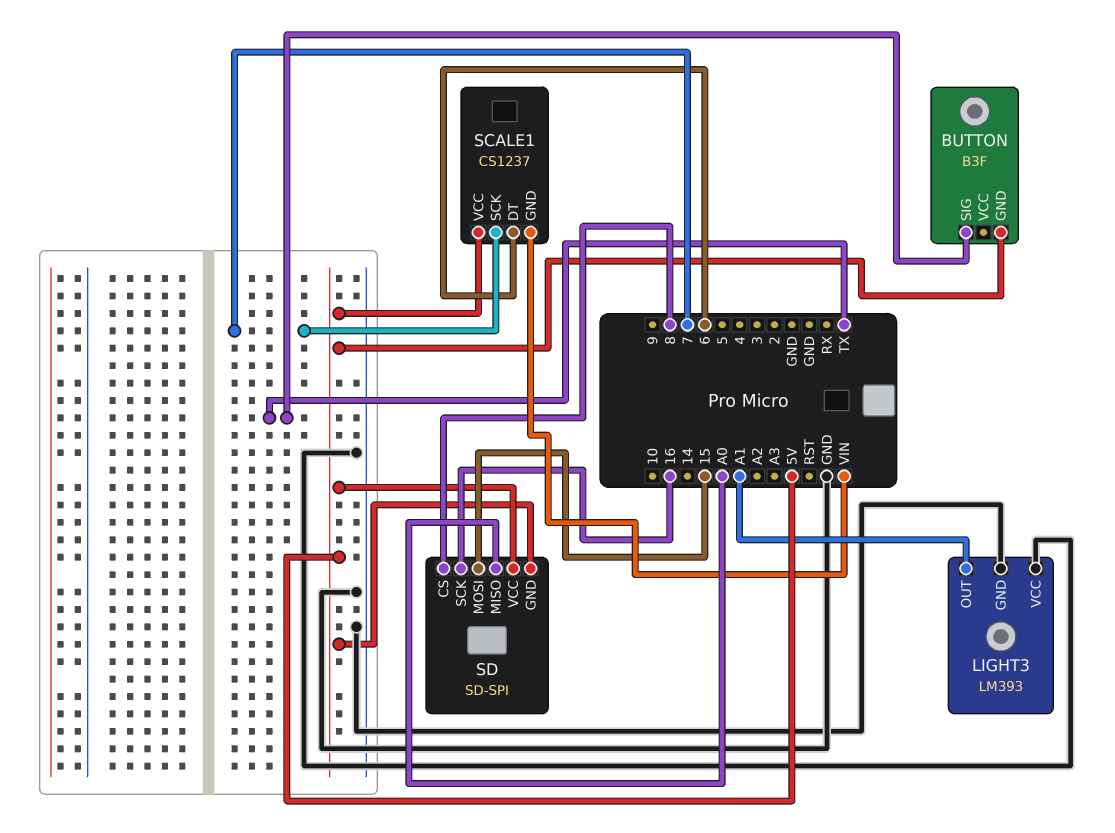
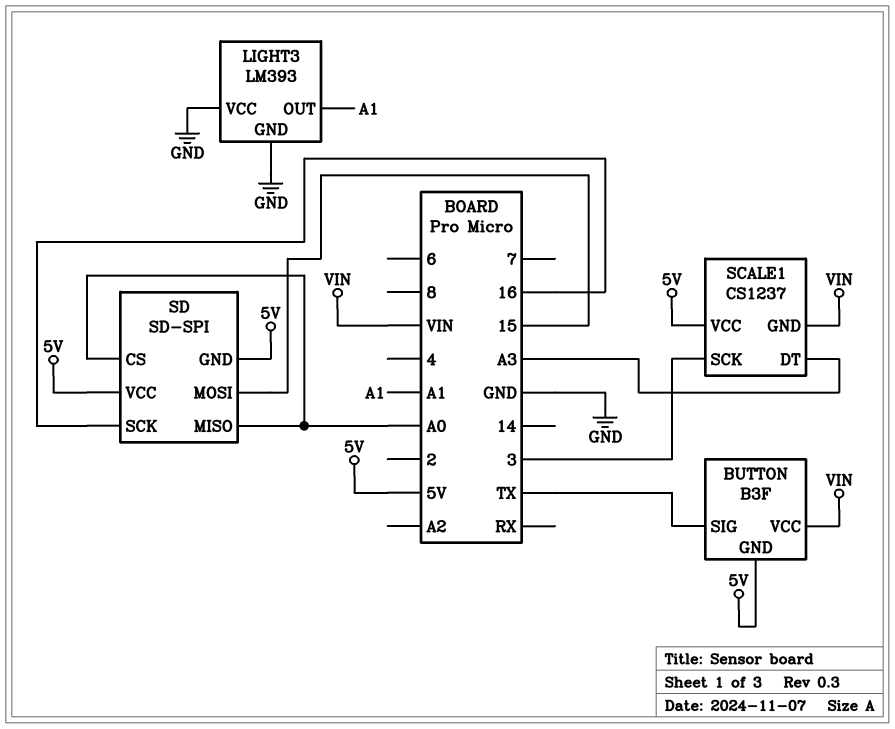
BUTTON pin VCC: none -> VIN
SCALE1 pin DT: 6 -> A3
SCALE1 pin SCK: 7 -> 3
SD pin CS: 8 -> A0

